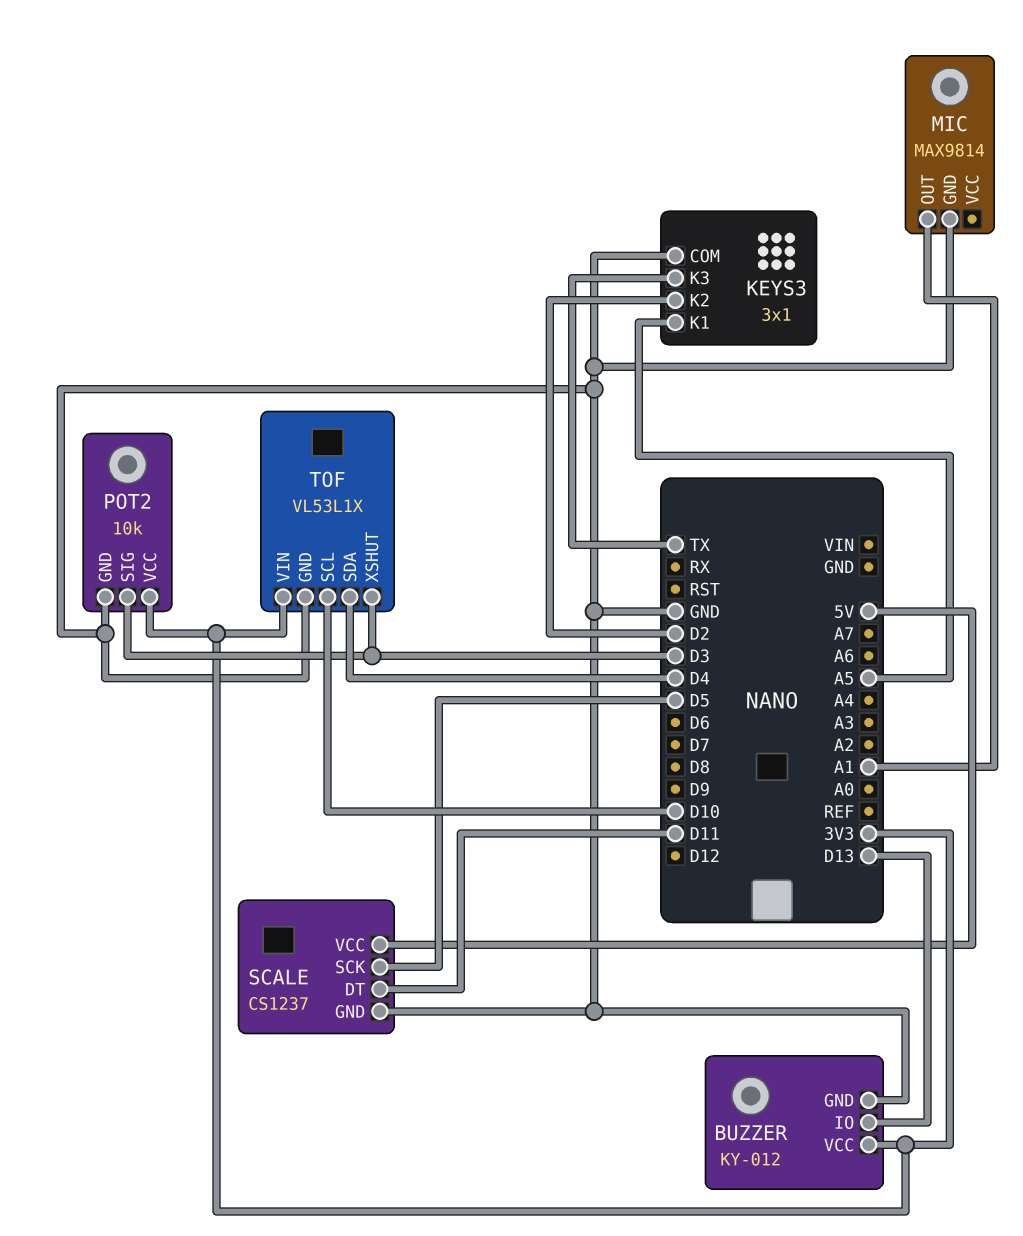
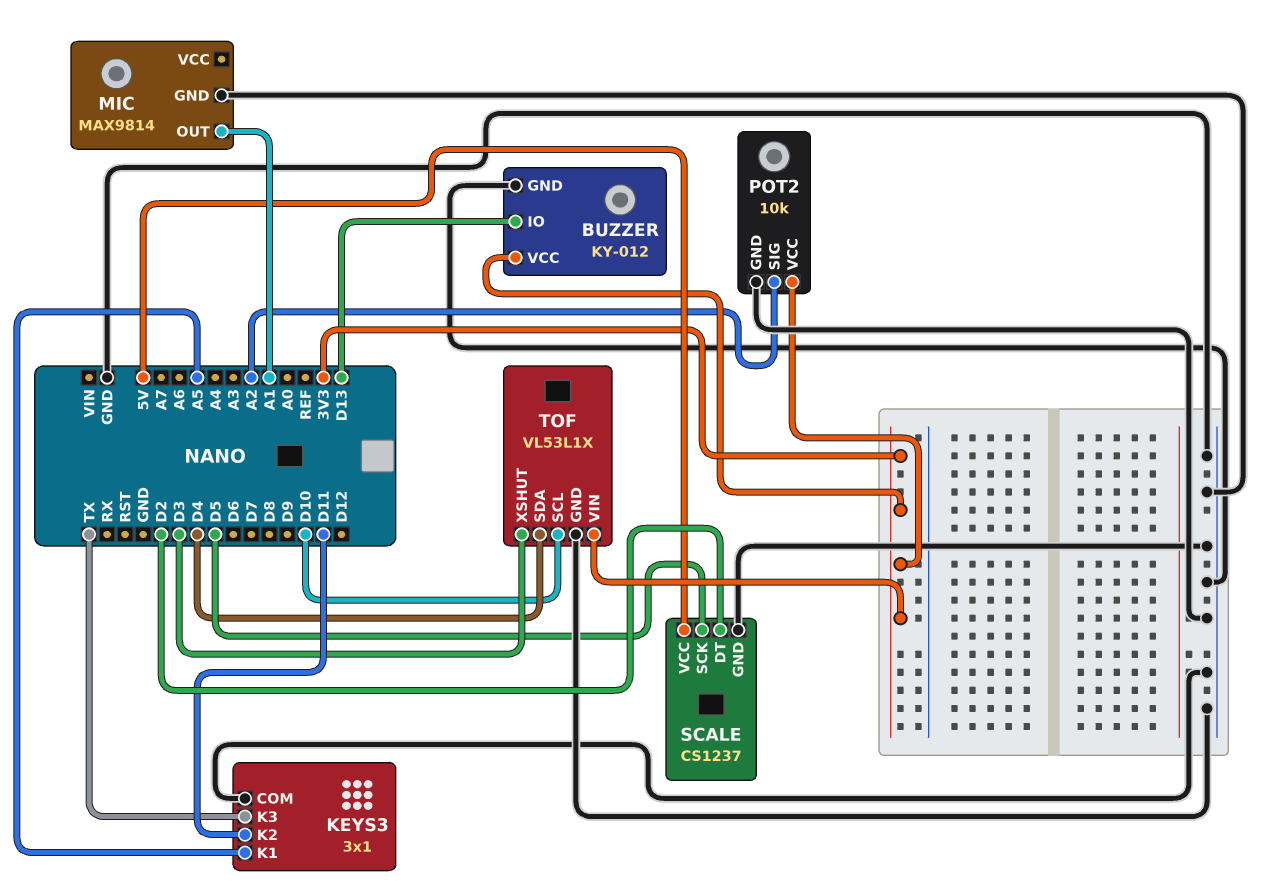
KEYS3 pin K2: D2 -> D11
POT2 pin SIG: D3 -> A2
SCALE pin DT: D11 -> D2

